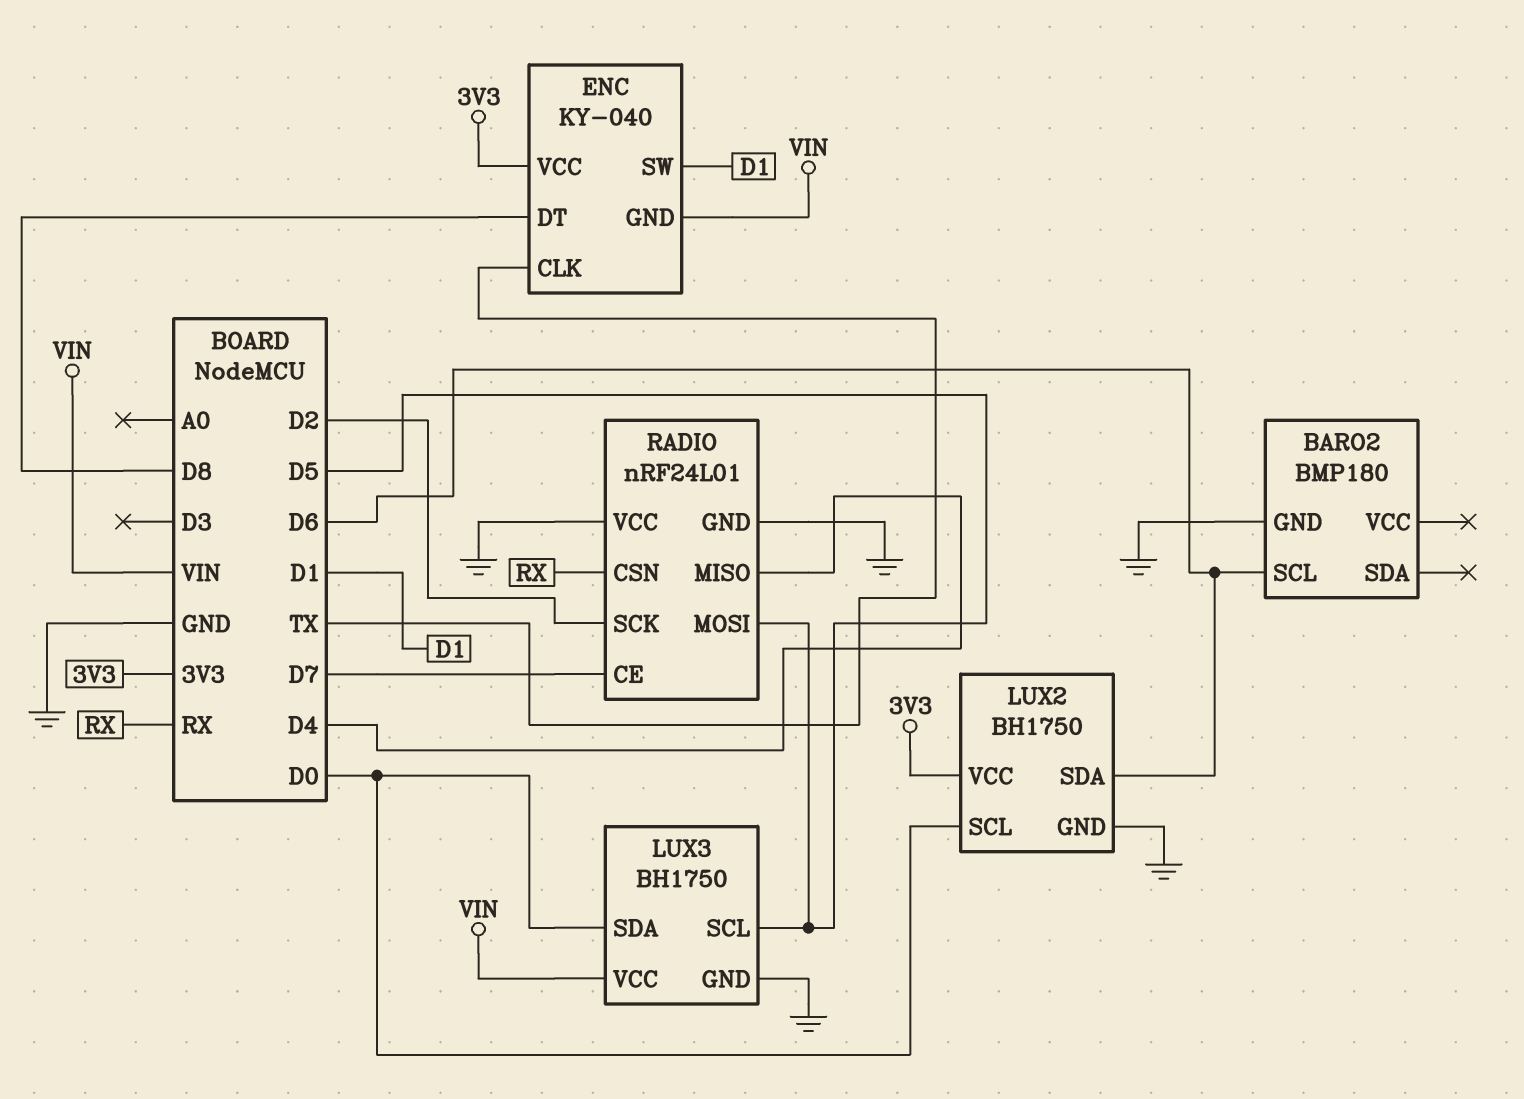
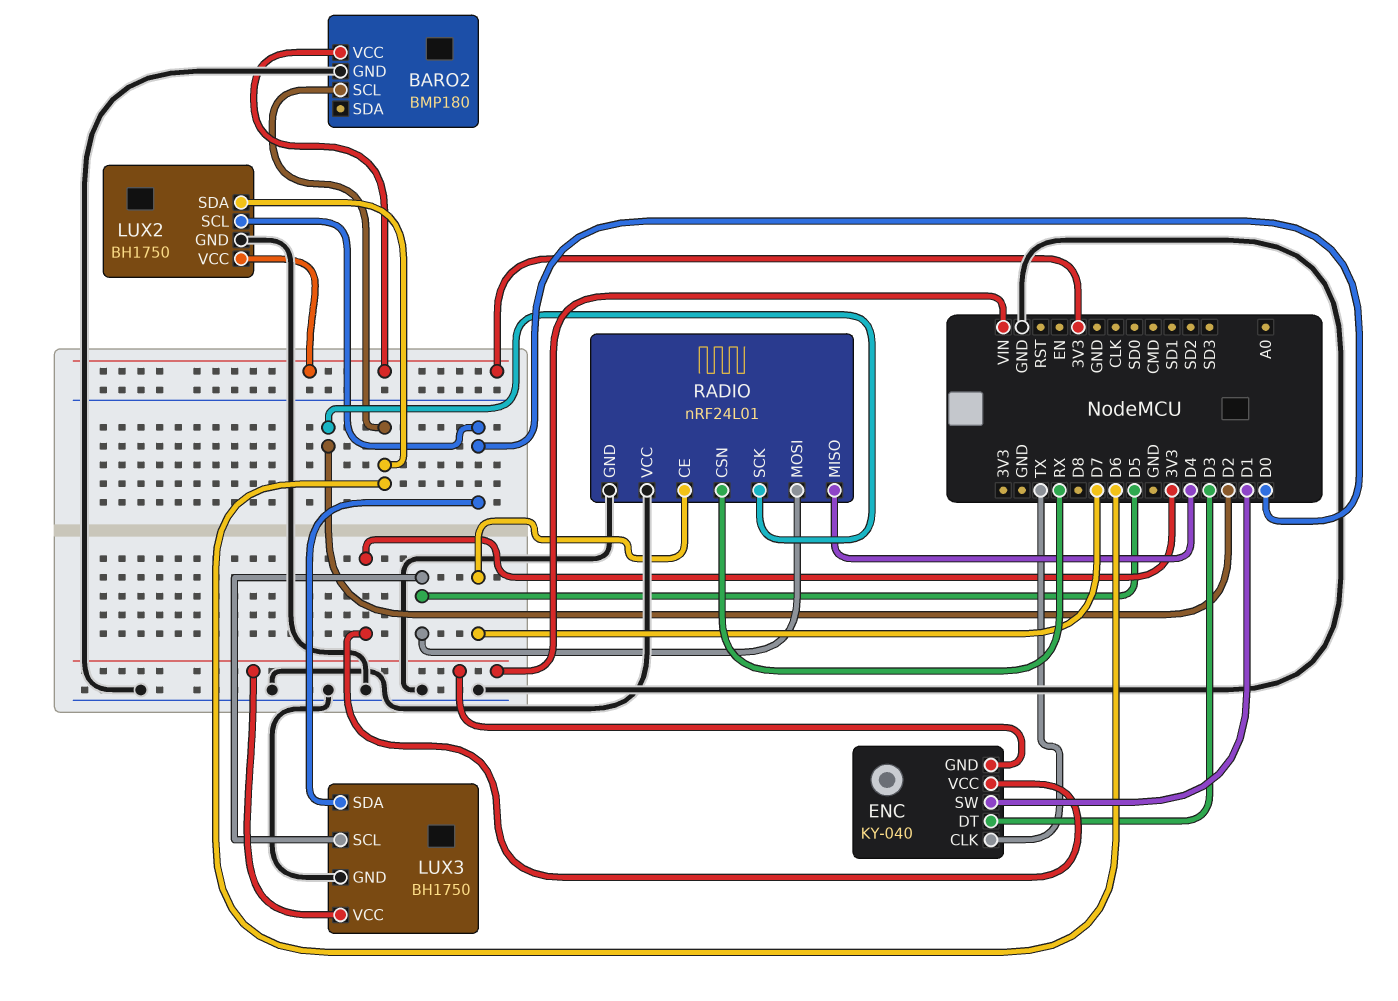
BARO2 pin VCC: none -> 3V3
ENC pin DT: D8 -> D3

